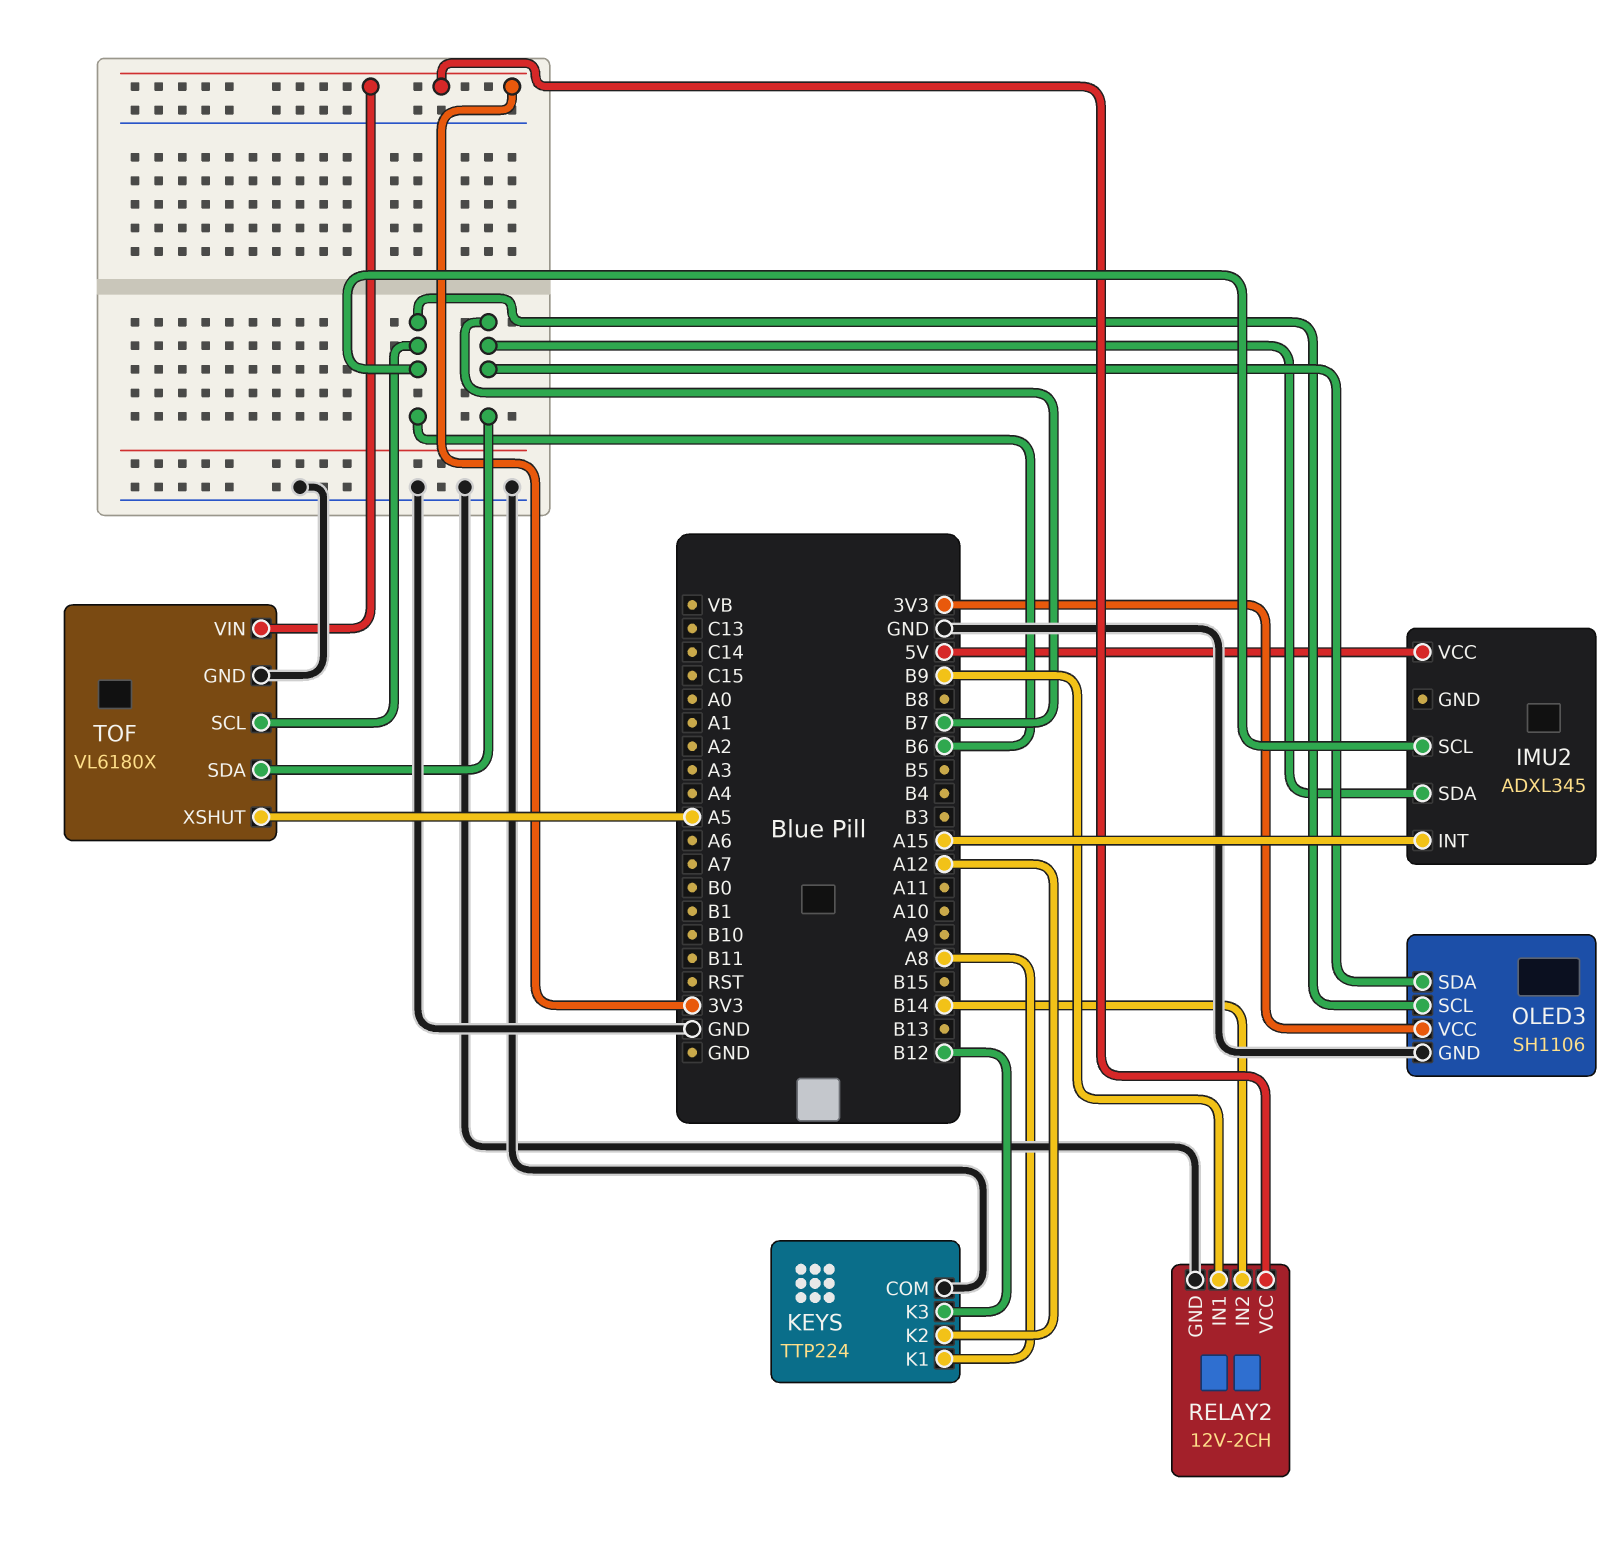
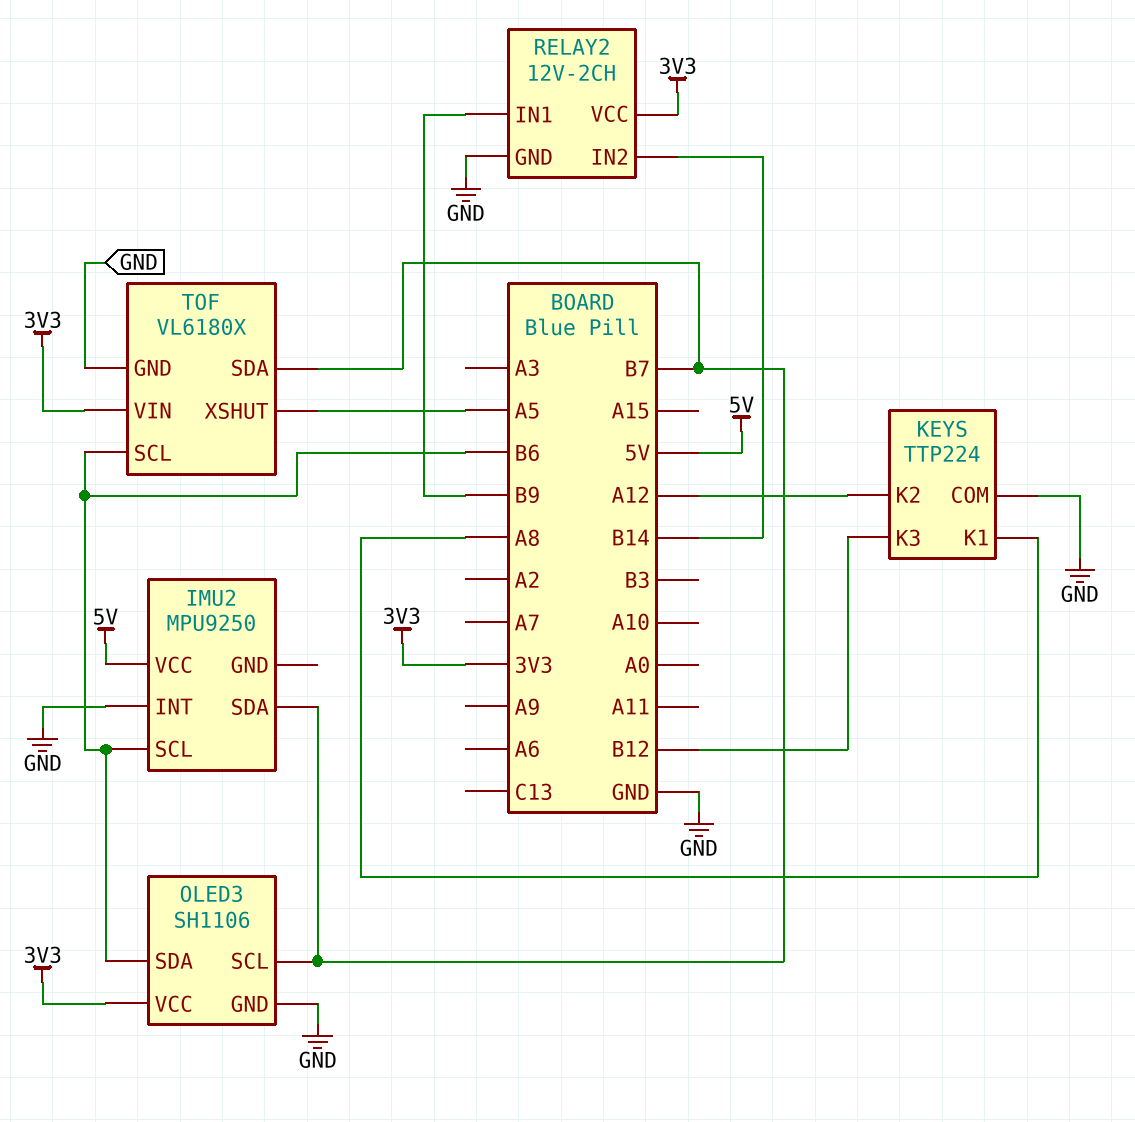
IMU2: ADXL345 -> MPU9250
IMU2 pin INT: A15 -> GND
OLED3 pin SCL: B6 -> B7
OLED3 pin SDA: B7 -> B6

